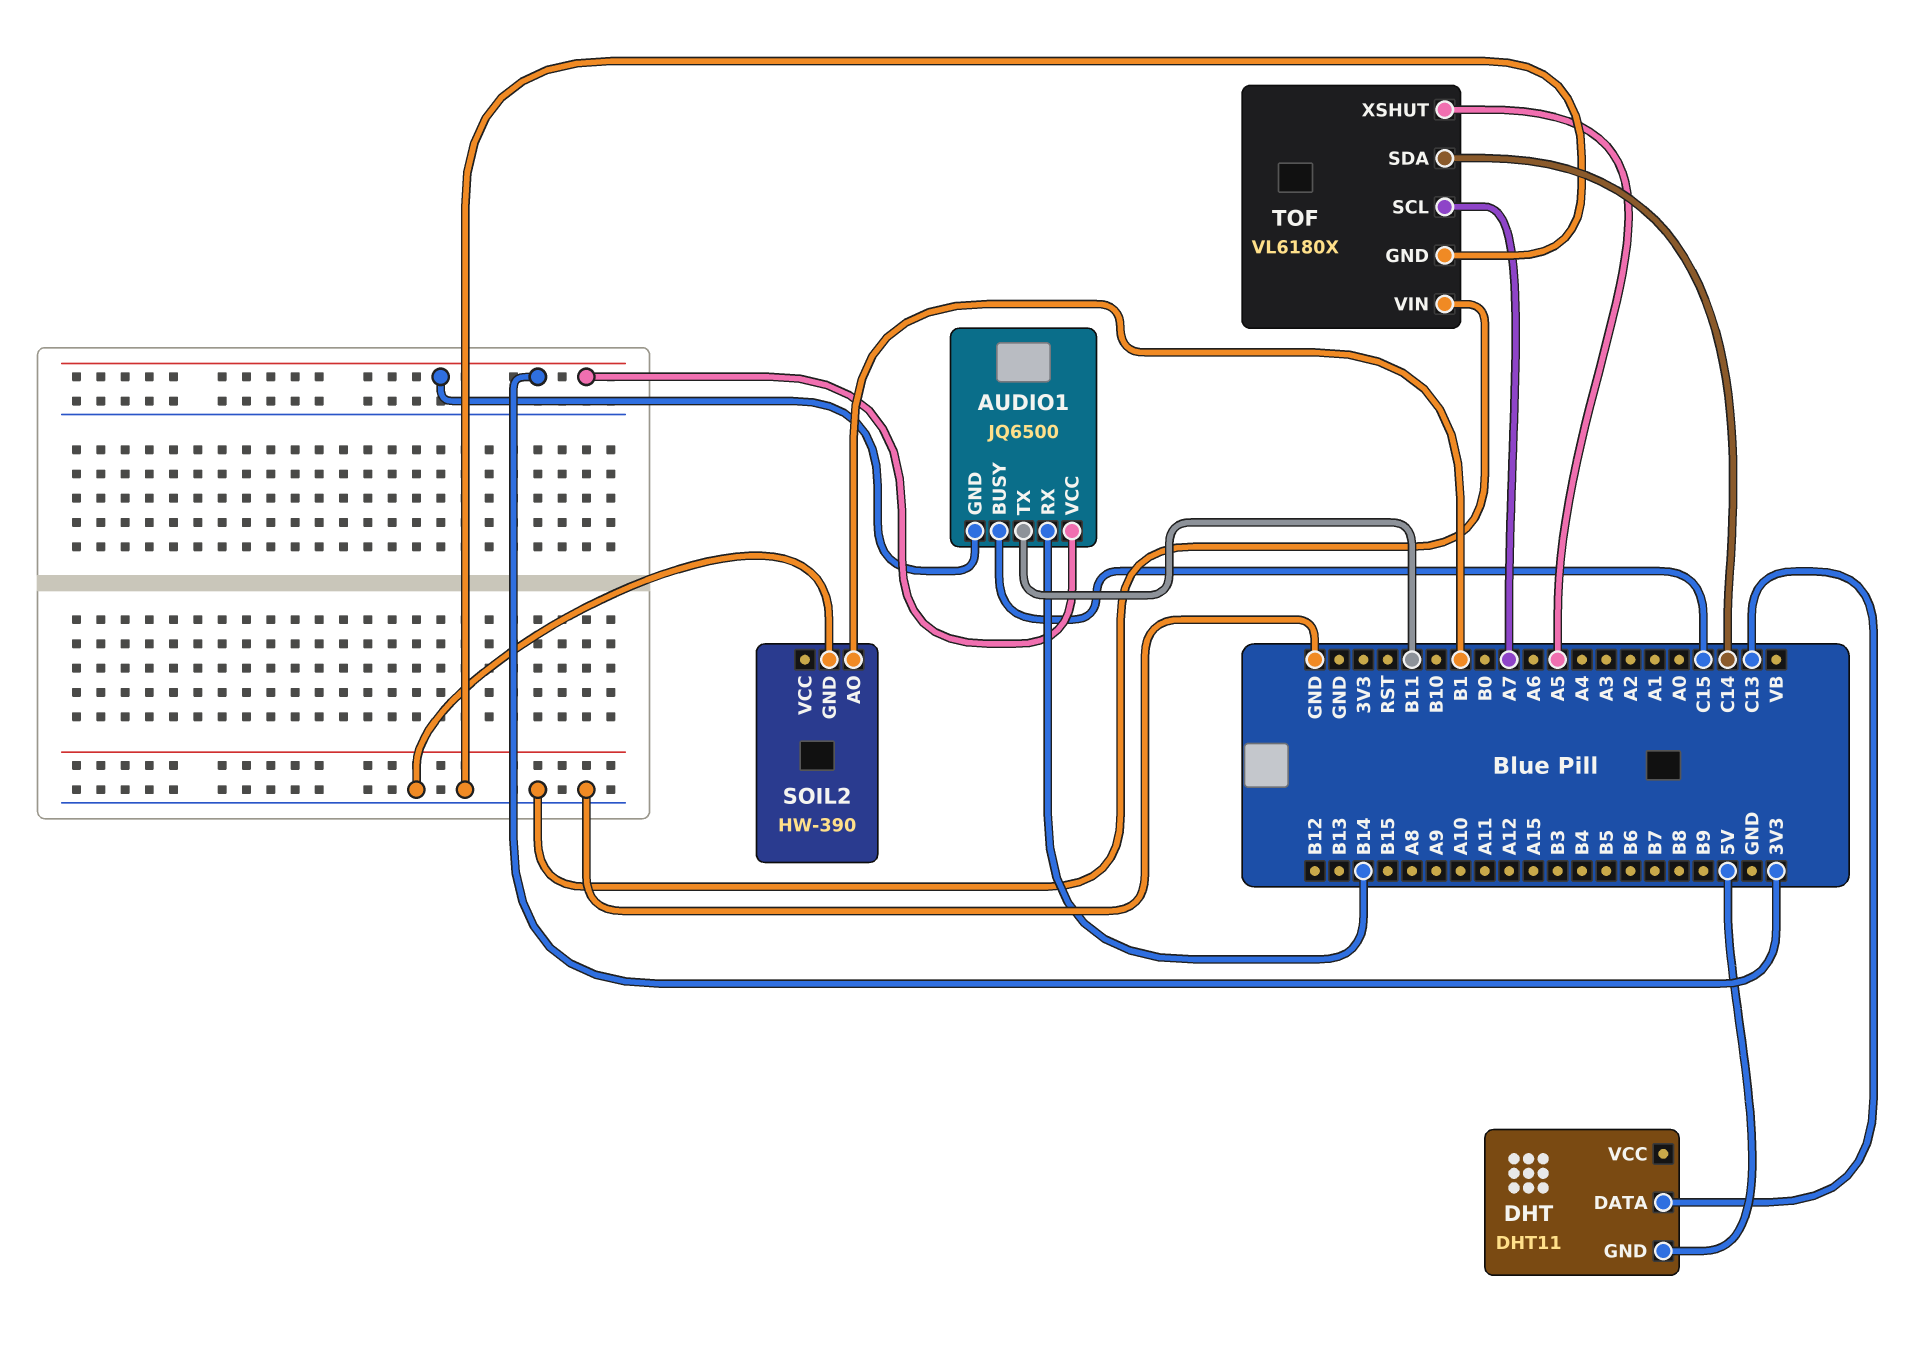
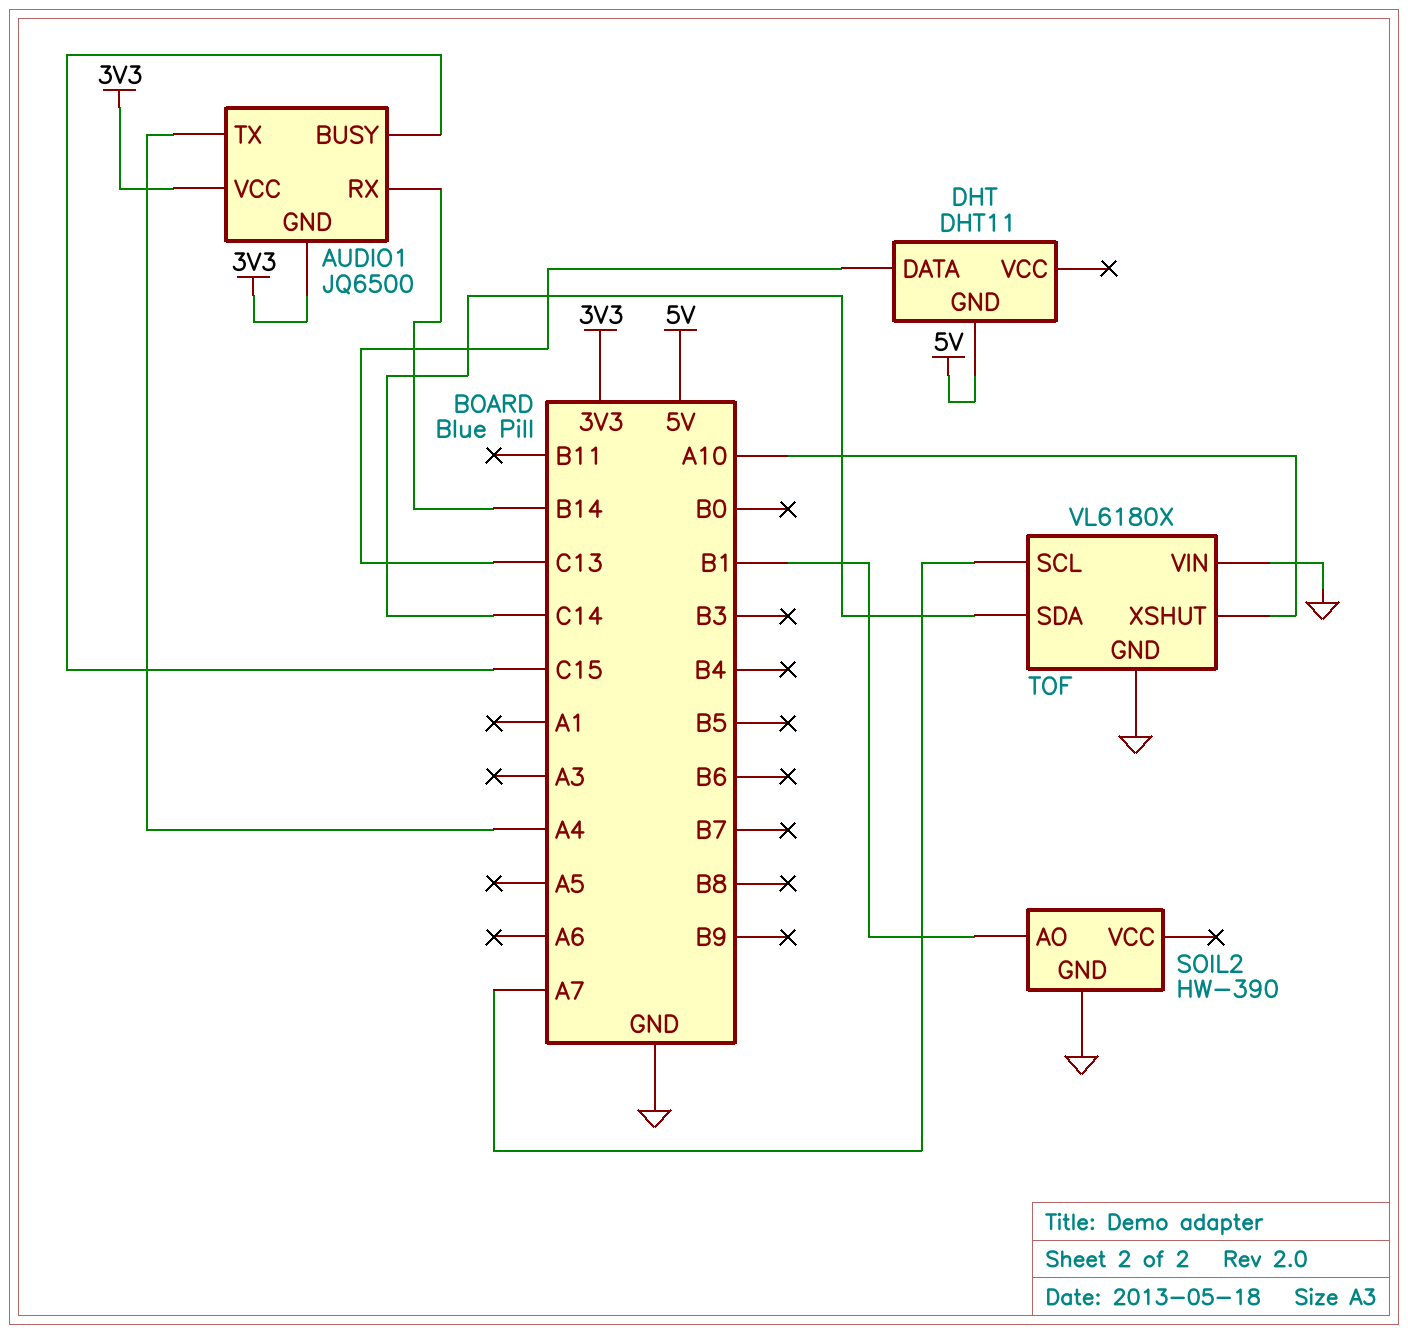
AUDIO1 pin TX: B11 -> A4
TOF pin XSHUT: A5 -> A10

